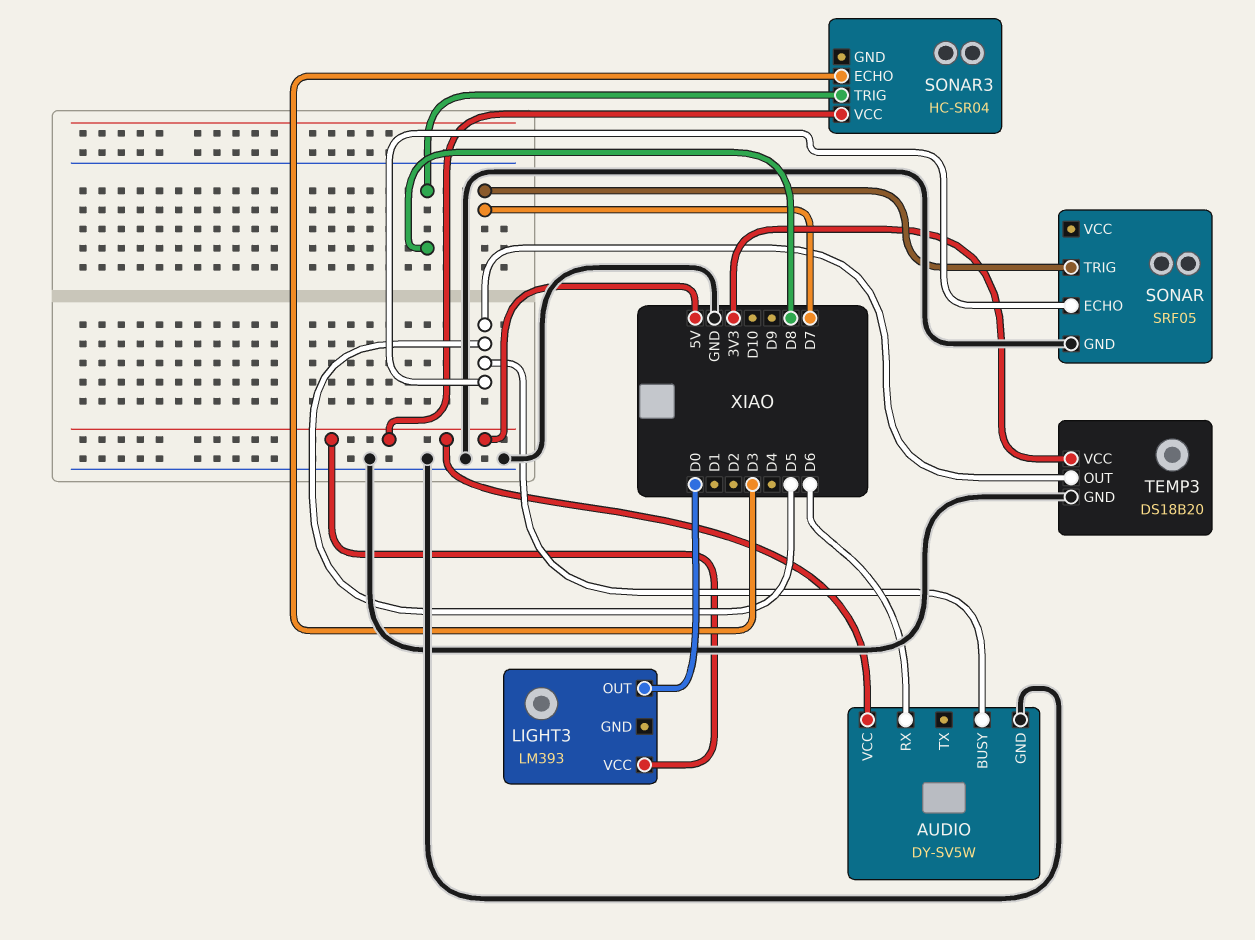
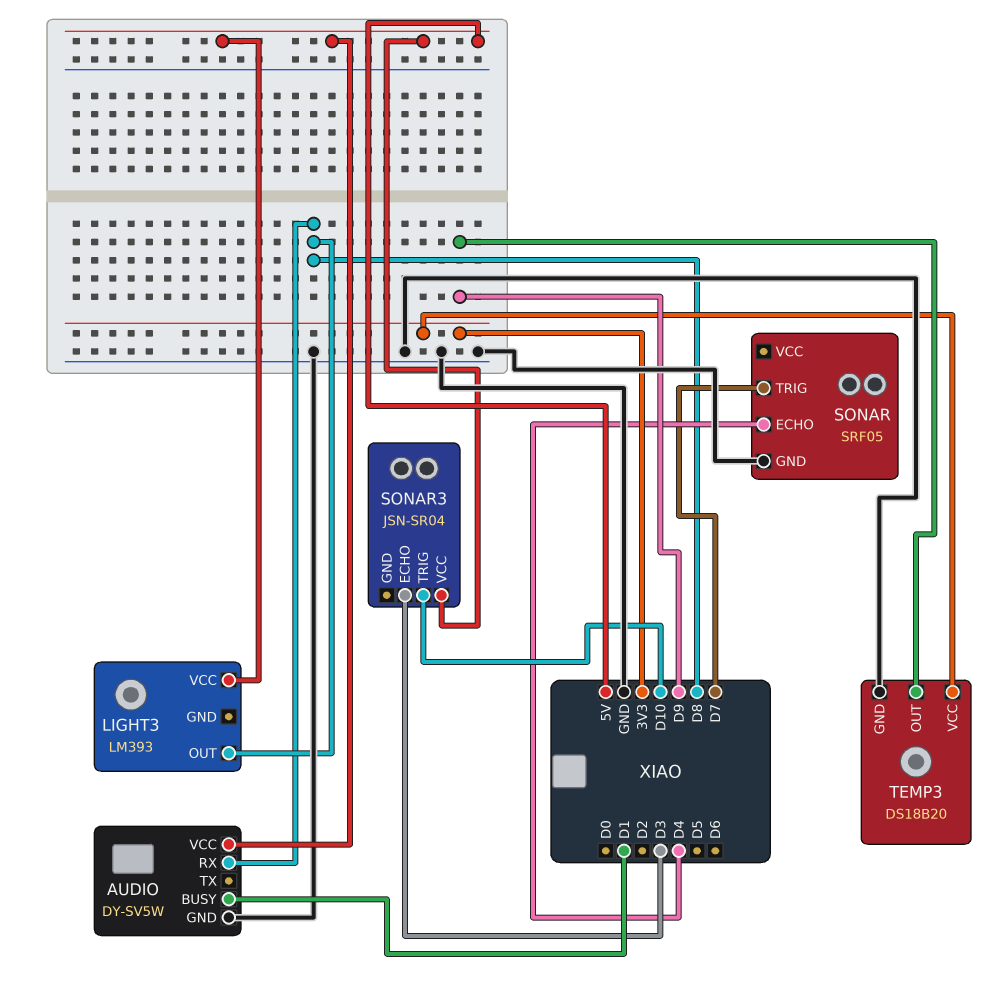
AUDIO pin BUSY: D5 -> D1
AUDIO pin RX: D6 -> D8
LIGHT3 pin OUT: D0 -> D8
SONAR pin ECHO: D5 -> D4
SONAR3: HC-SR04 -> JSN-SR04
SONAR3 pin TRIG: D8 -> D10
TEMP3 pin OUT: D5 -> D9

